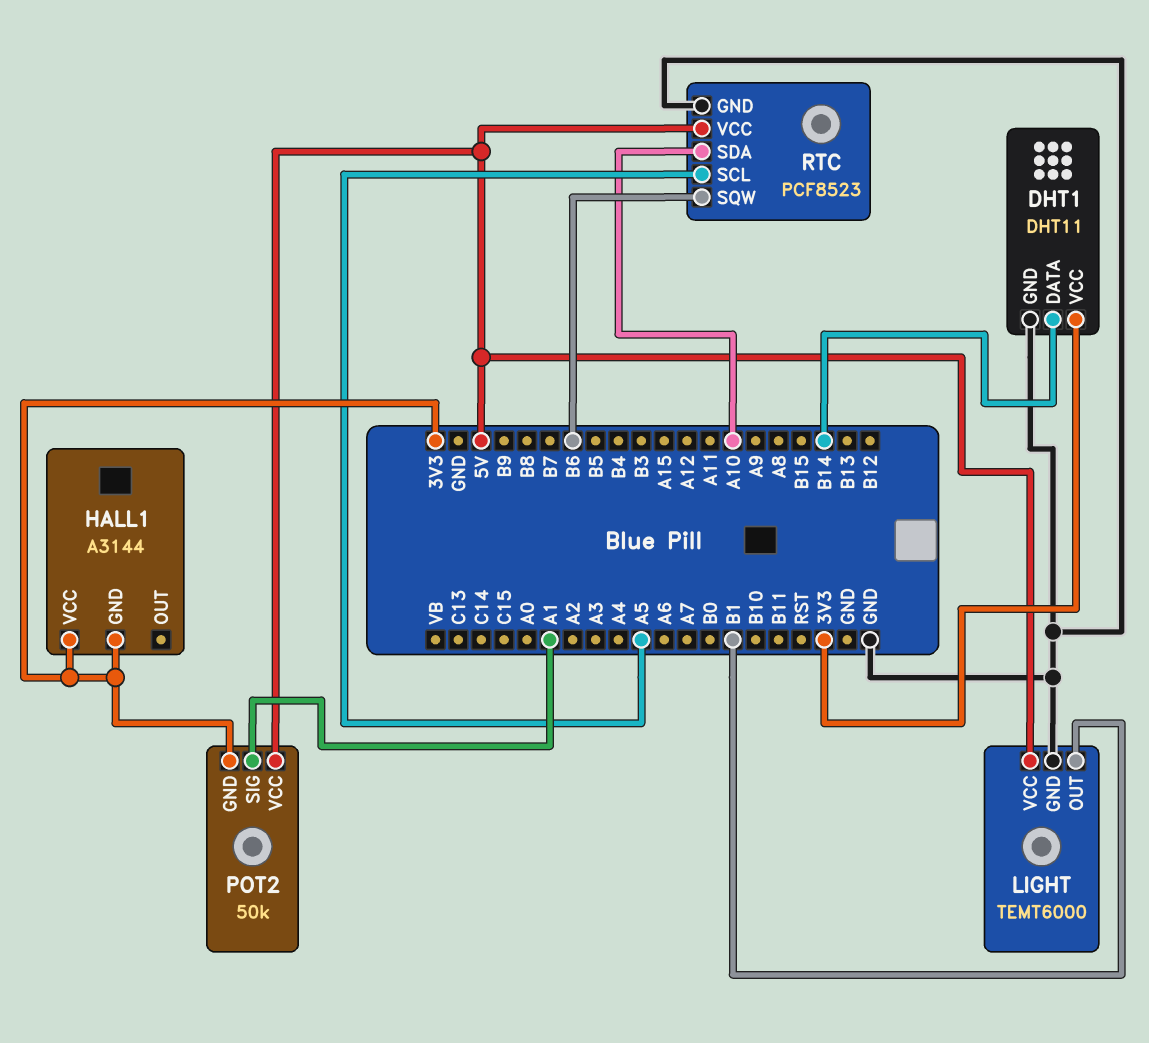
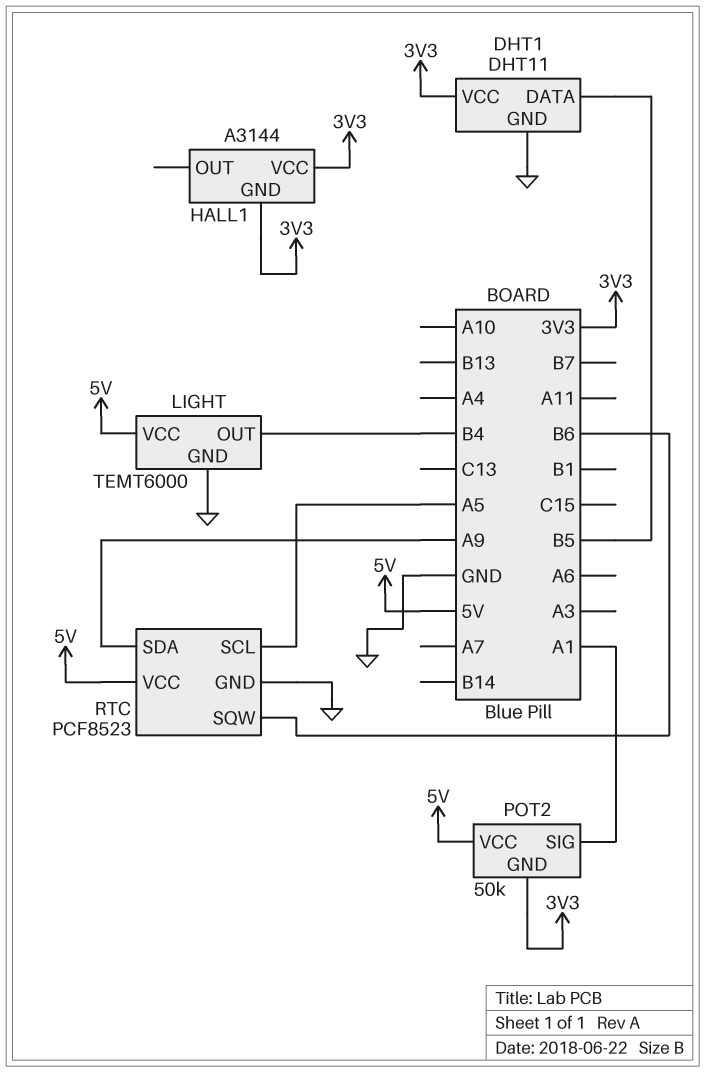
DHT1 pin DATA: B14 -> B5
LIGHT pin OUT: B1 -> B4
RTC pin SDA: A10 -> A9

